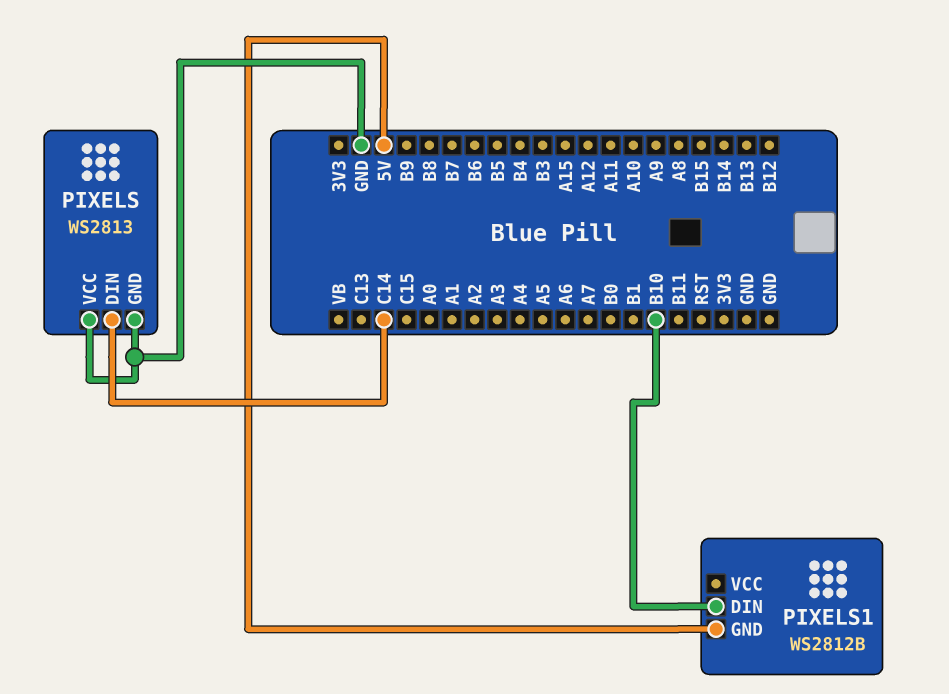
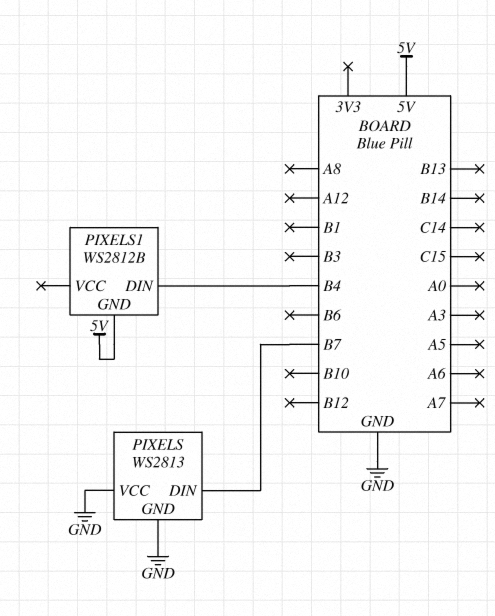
PIXELS pin DIN: C14 -> B7
PIXELS1 pin DIN: B10 -> B4

